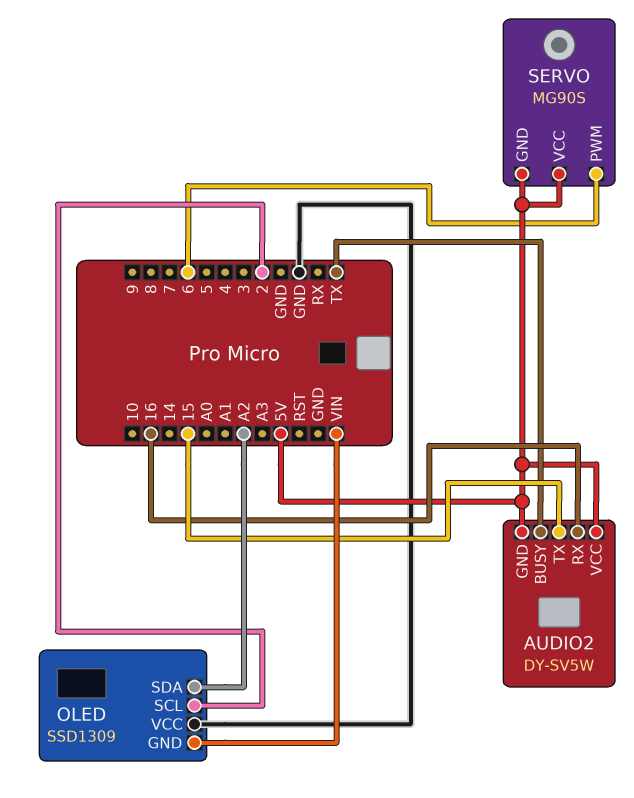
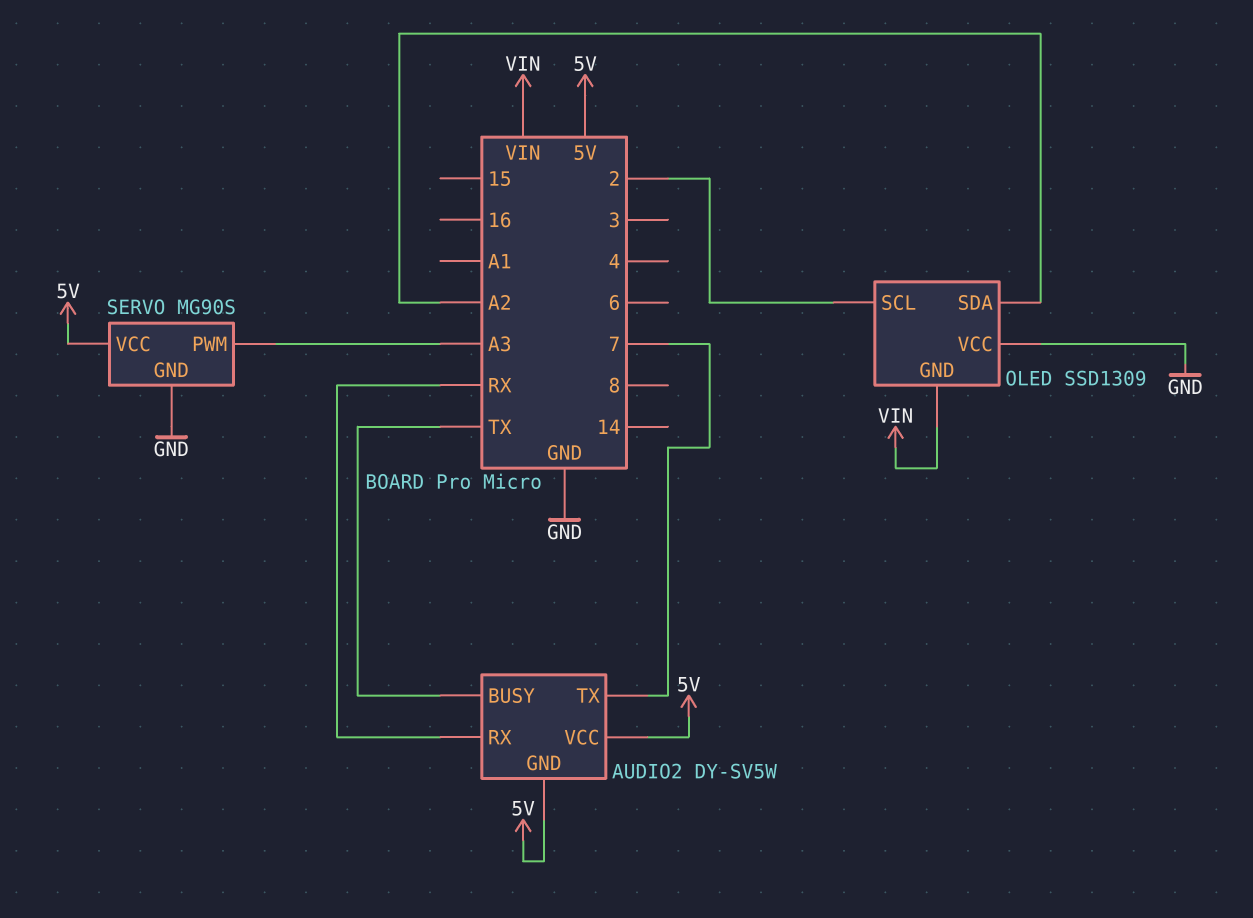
AUDIO2 pin RX: 16 -> RX
AUDIO2 pin TX: 15 -> 7
SERVO pin GND: 5V -> GND
SERVO pin PWM: 6 -> A3

